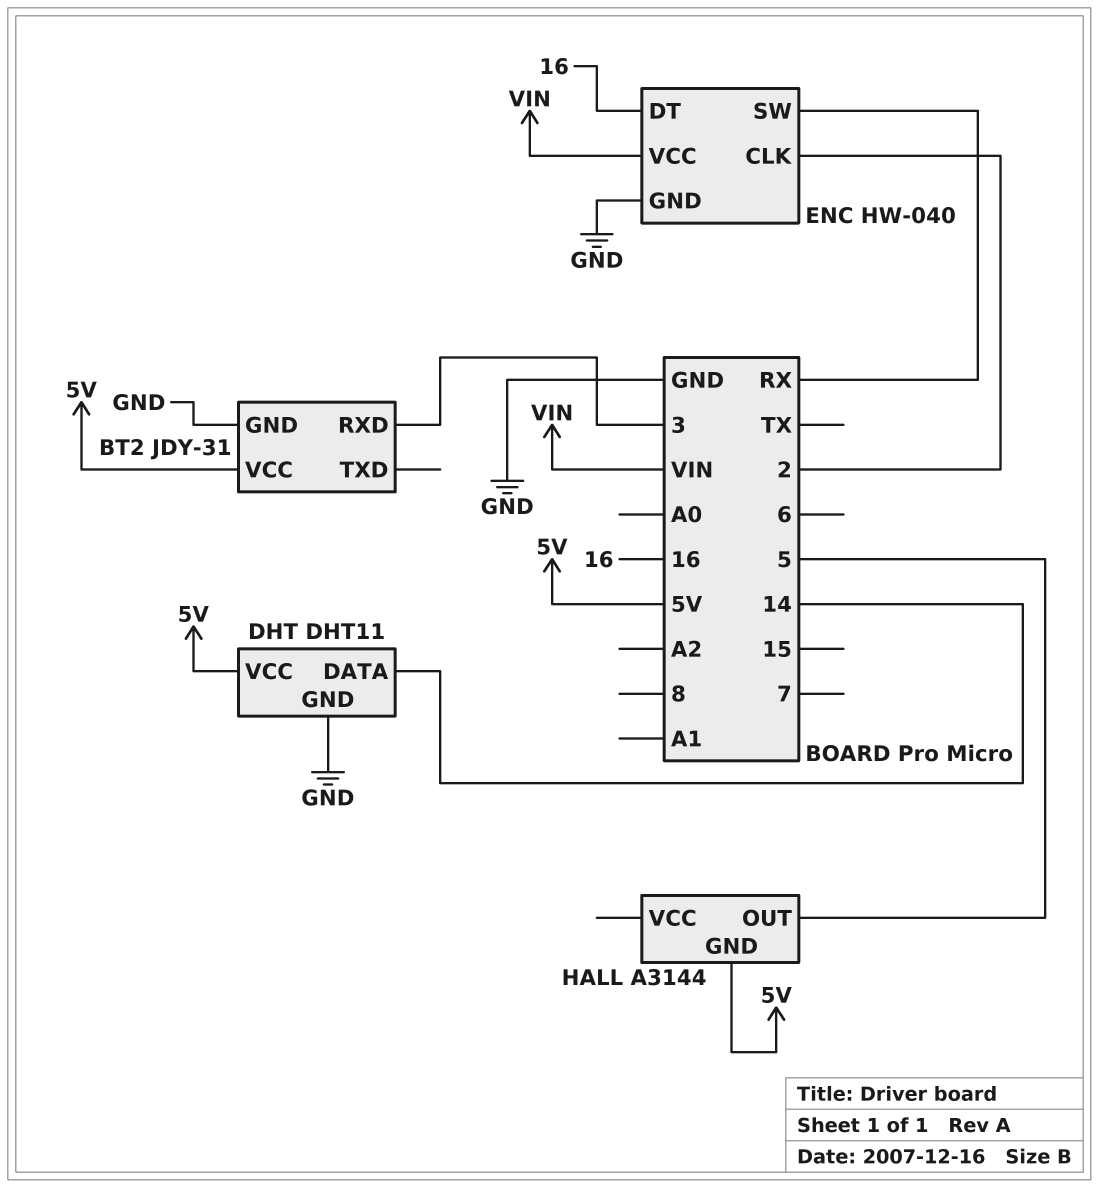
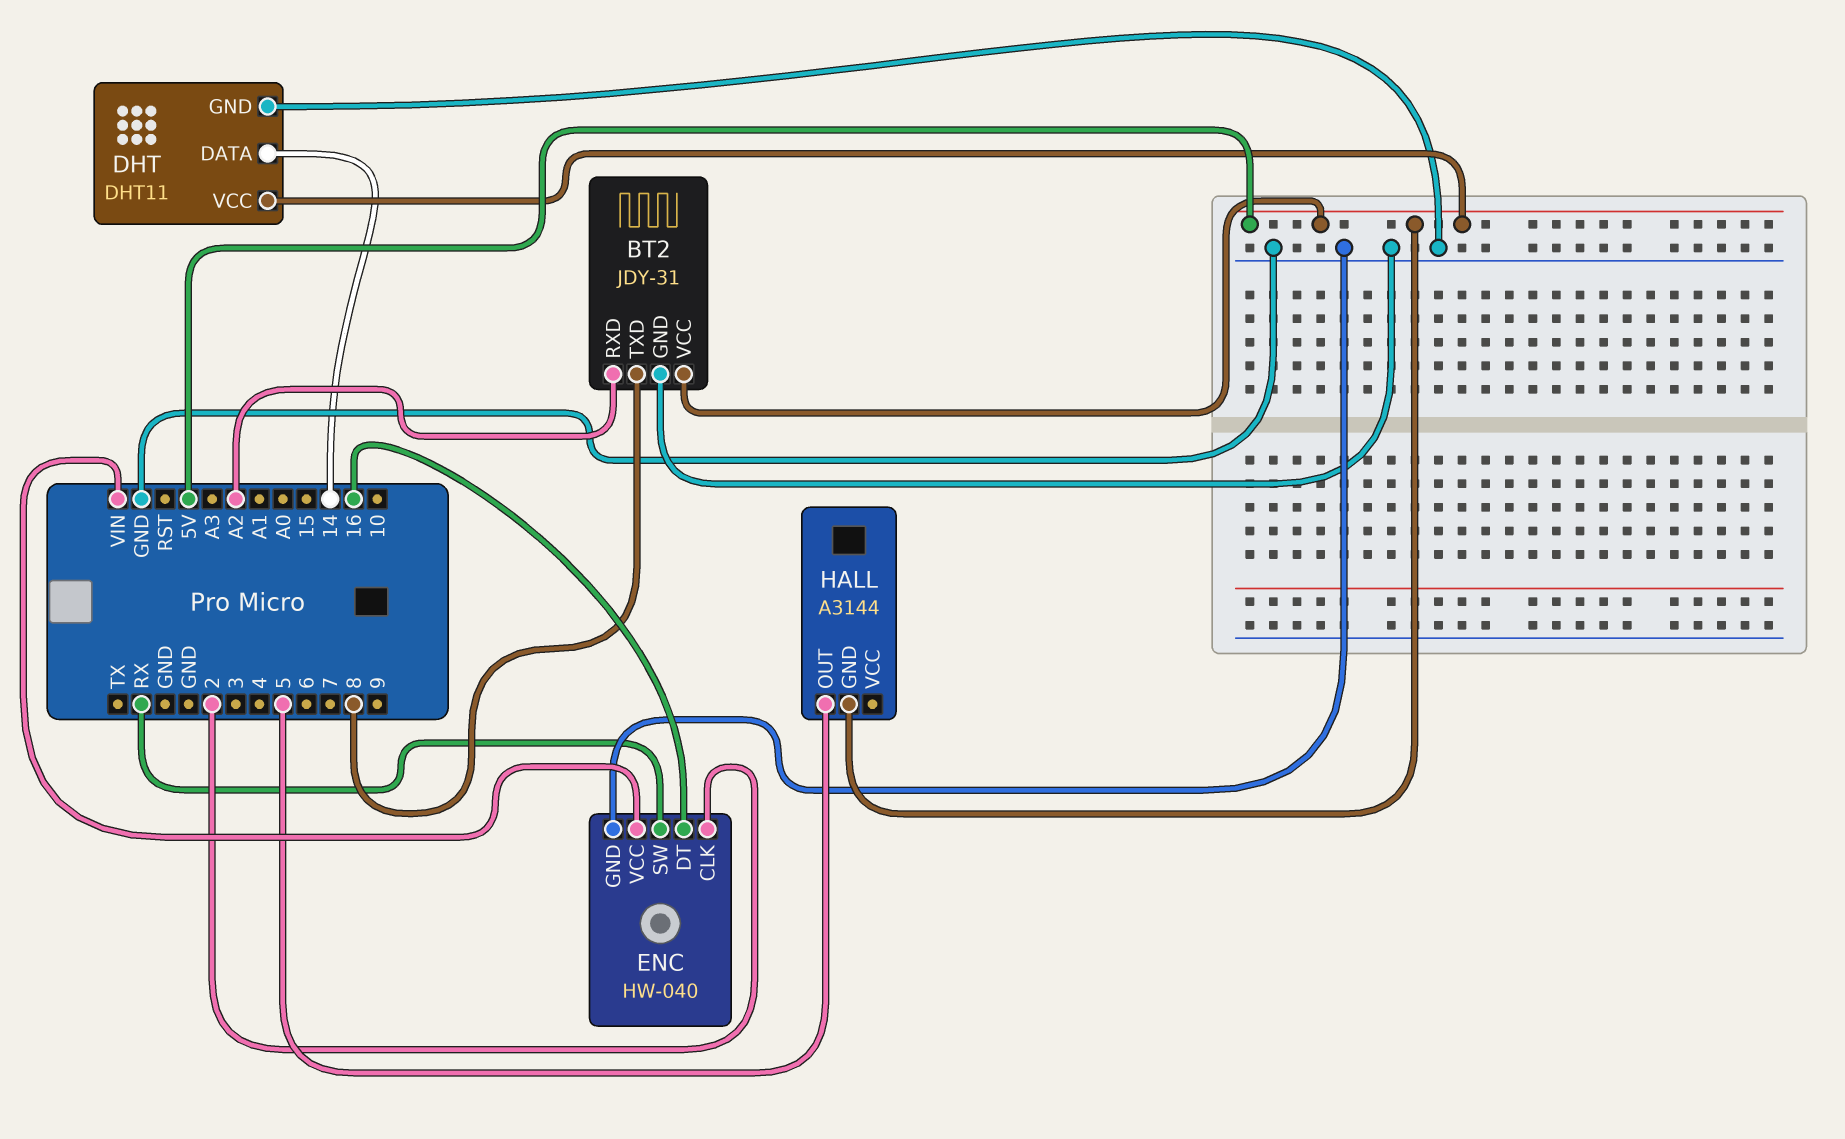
BT2 pin RXD: 3 -> A2
BT2 pin TXD: none -> 8

